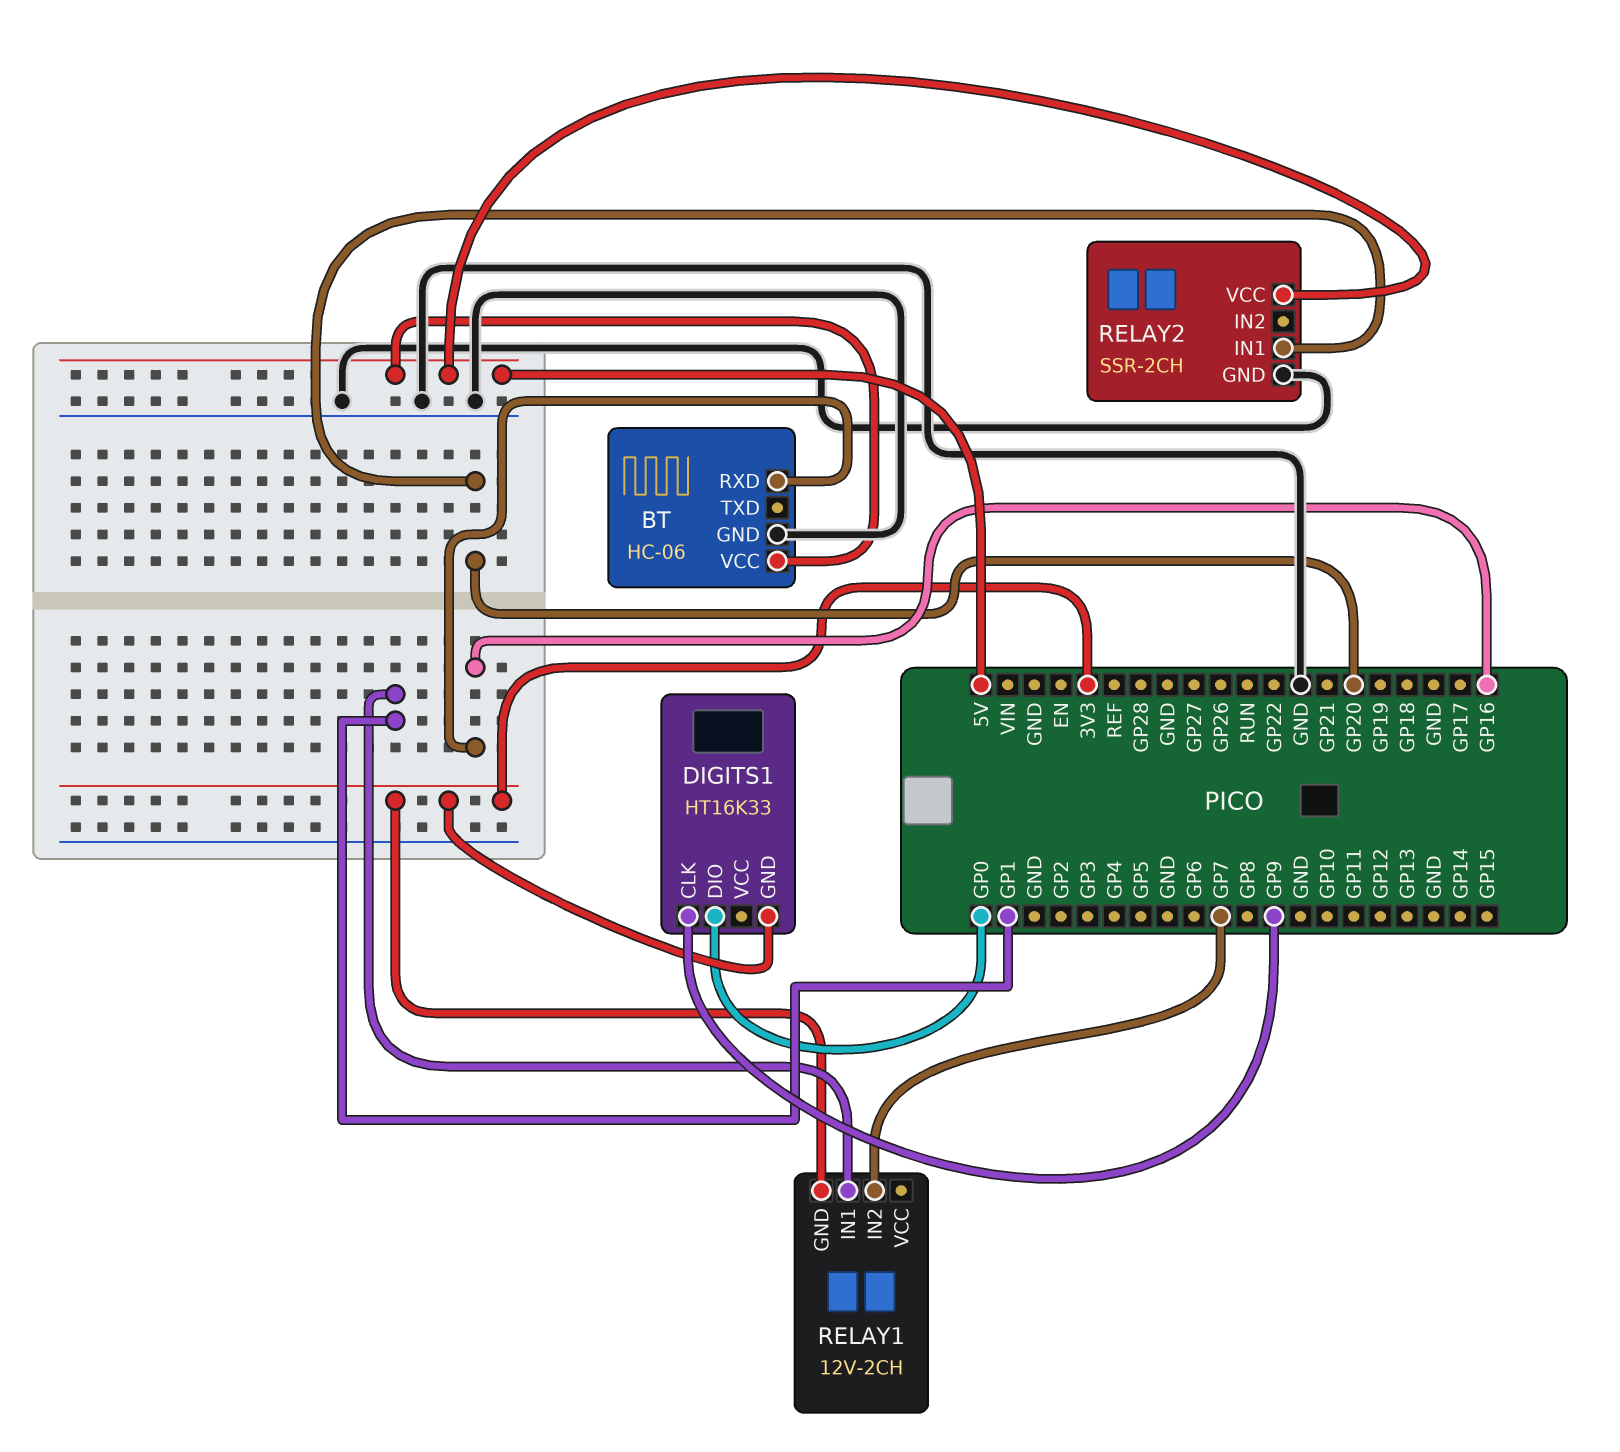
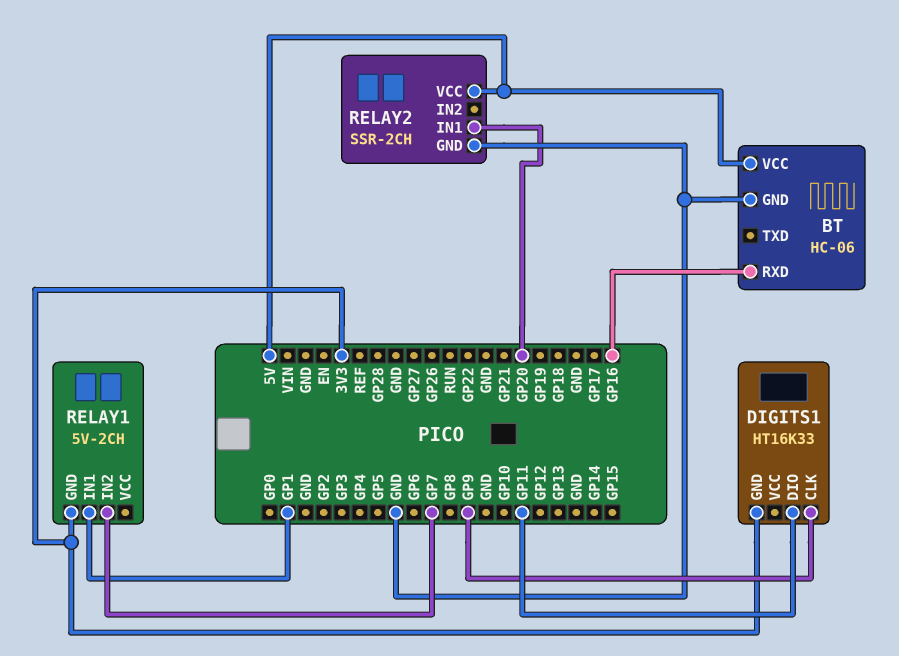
DIGITS1 pin DIO: GP0 -> GP11
RELAY1: 12V-2CH -> 5V-2CH

